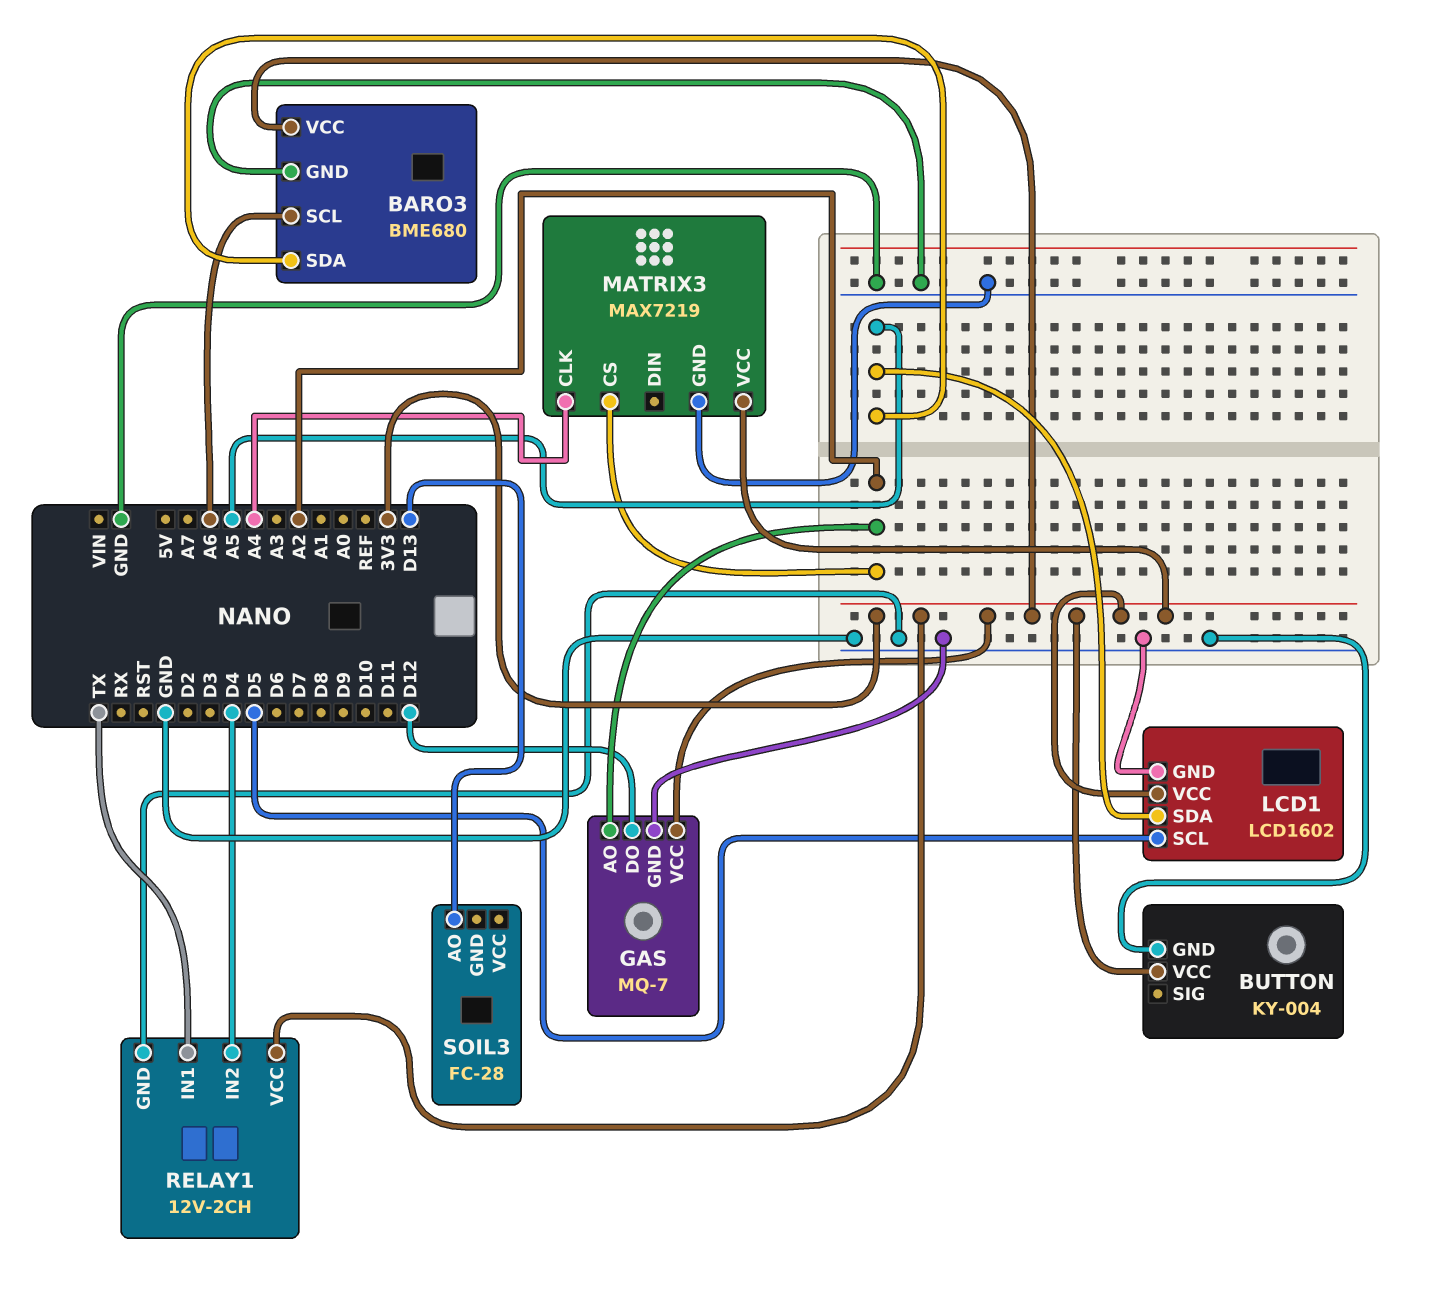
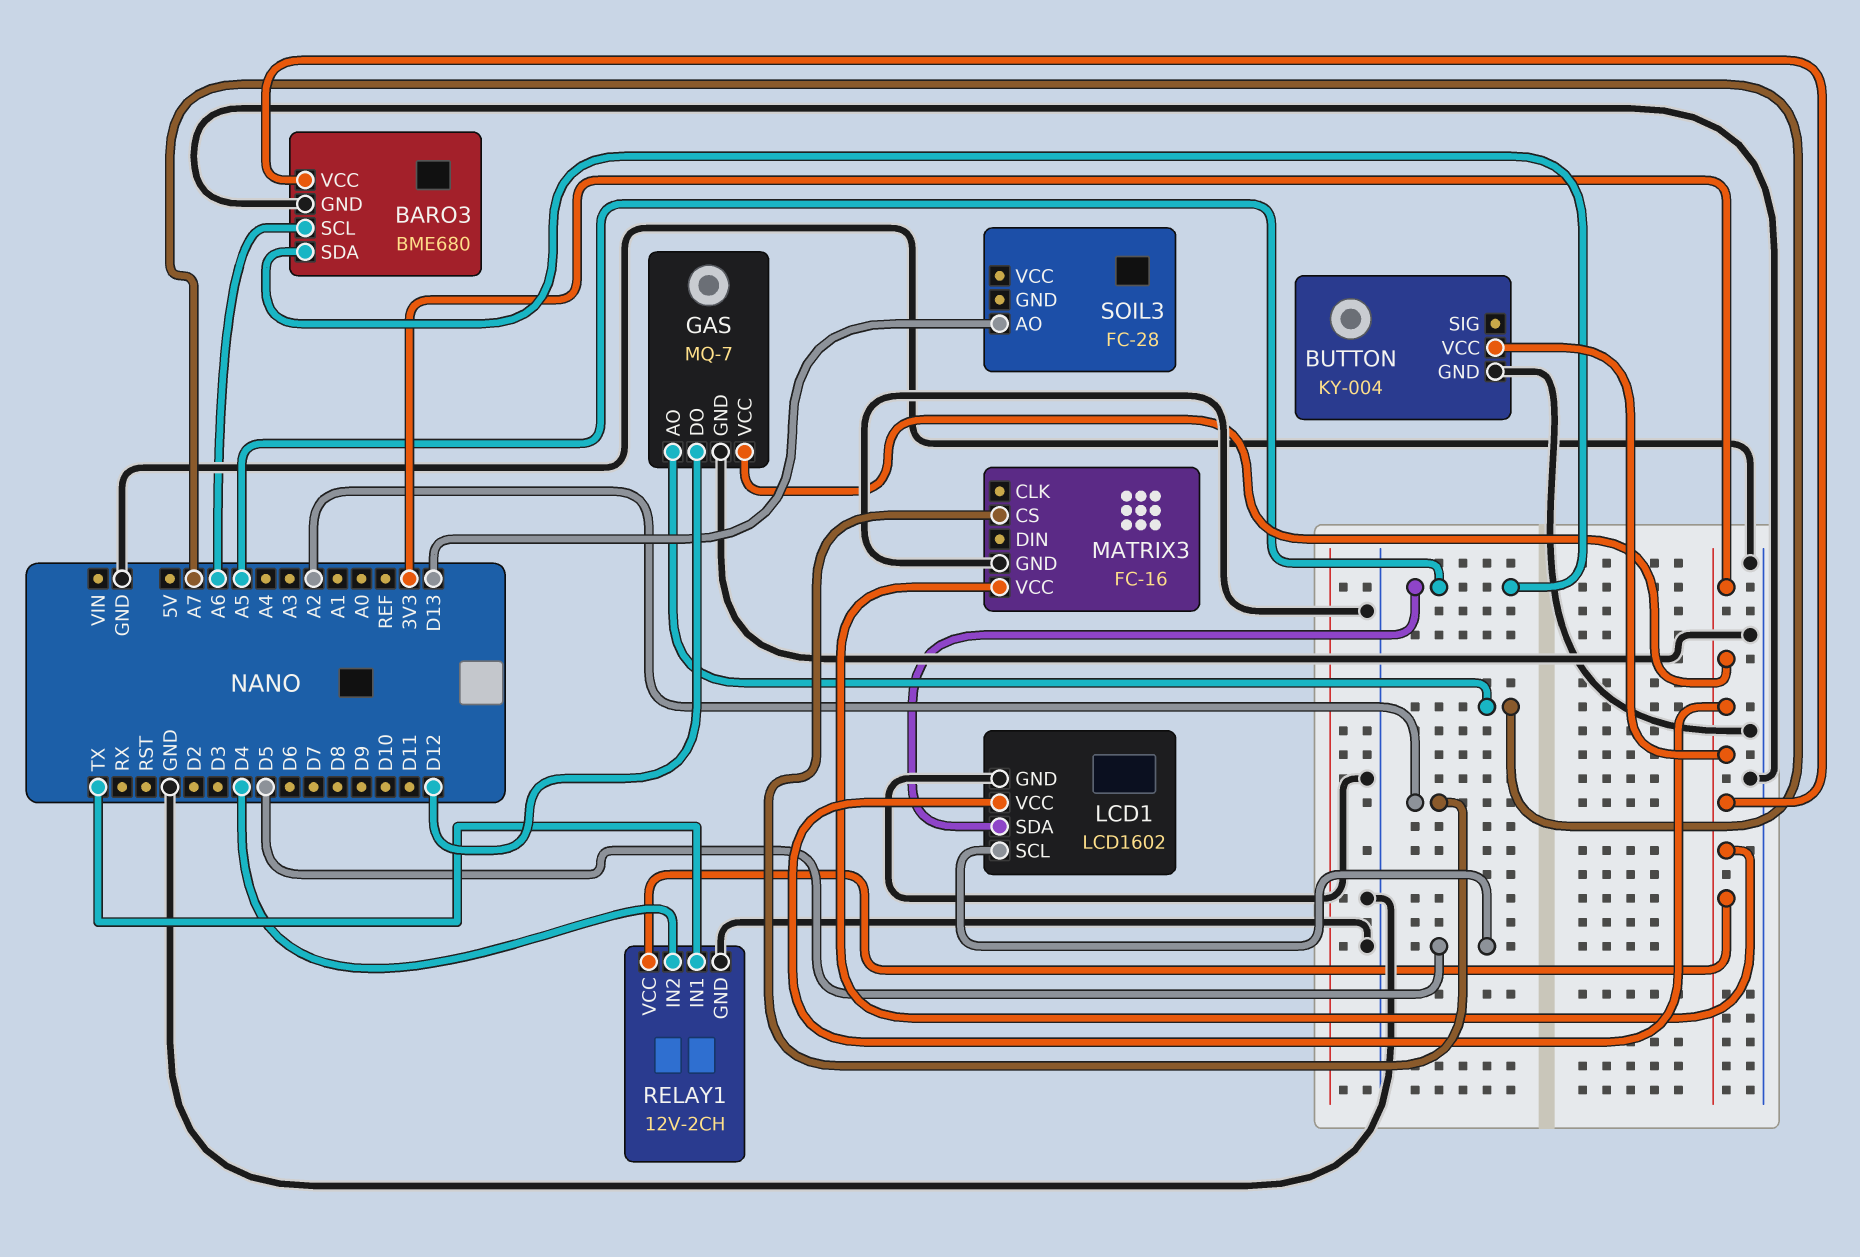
GAS pin AO: A2 -> A7
MATRIX3: MAX7219 -> FC-16
MATRIX3 pin CLK: A4 -> none

